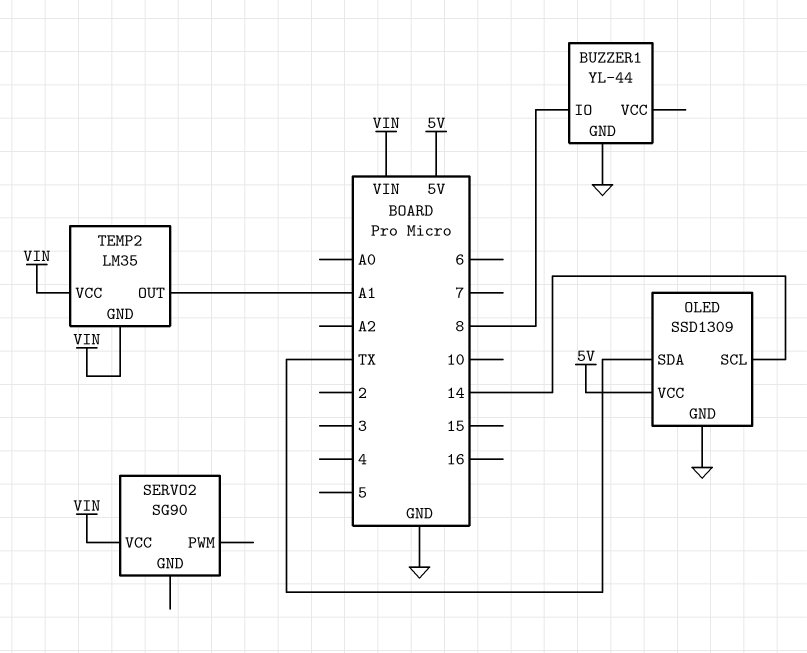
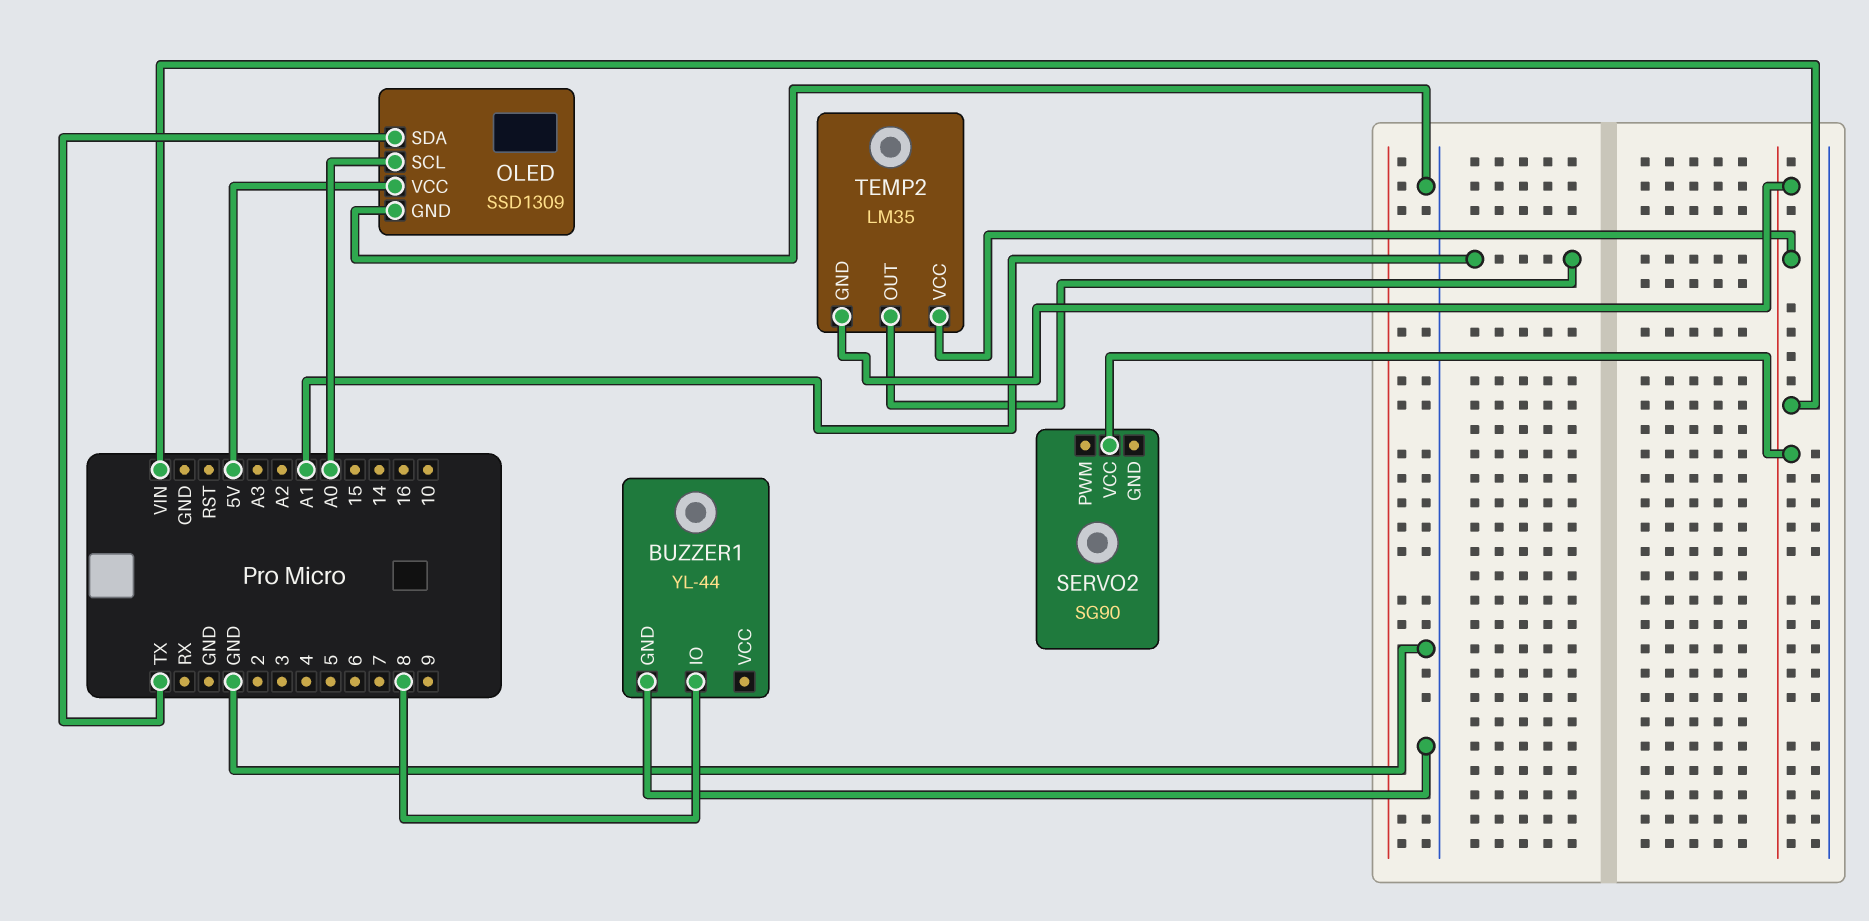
OLED pin SCL: 14 -> A0

